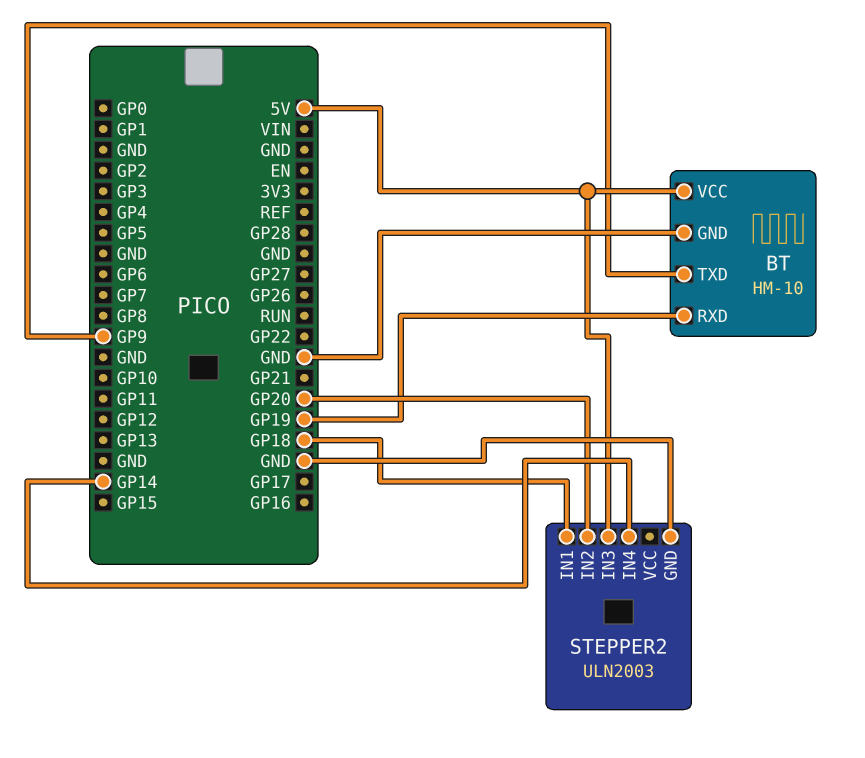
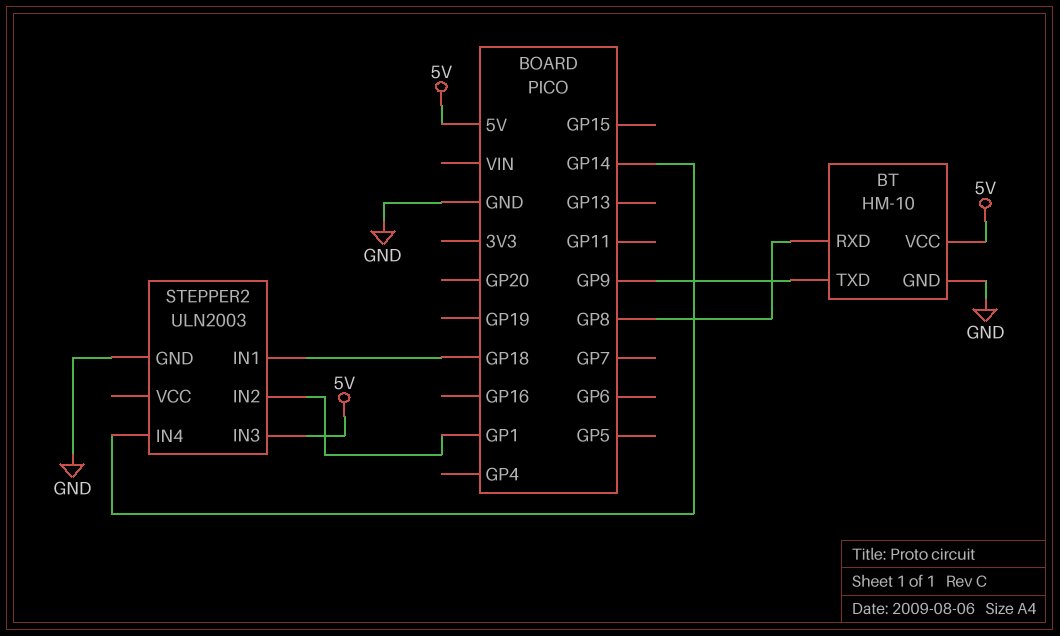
BT pin RXD: GP19 -> GP8
STEPPER2 pin IN2: GP20 -> GP1

